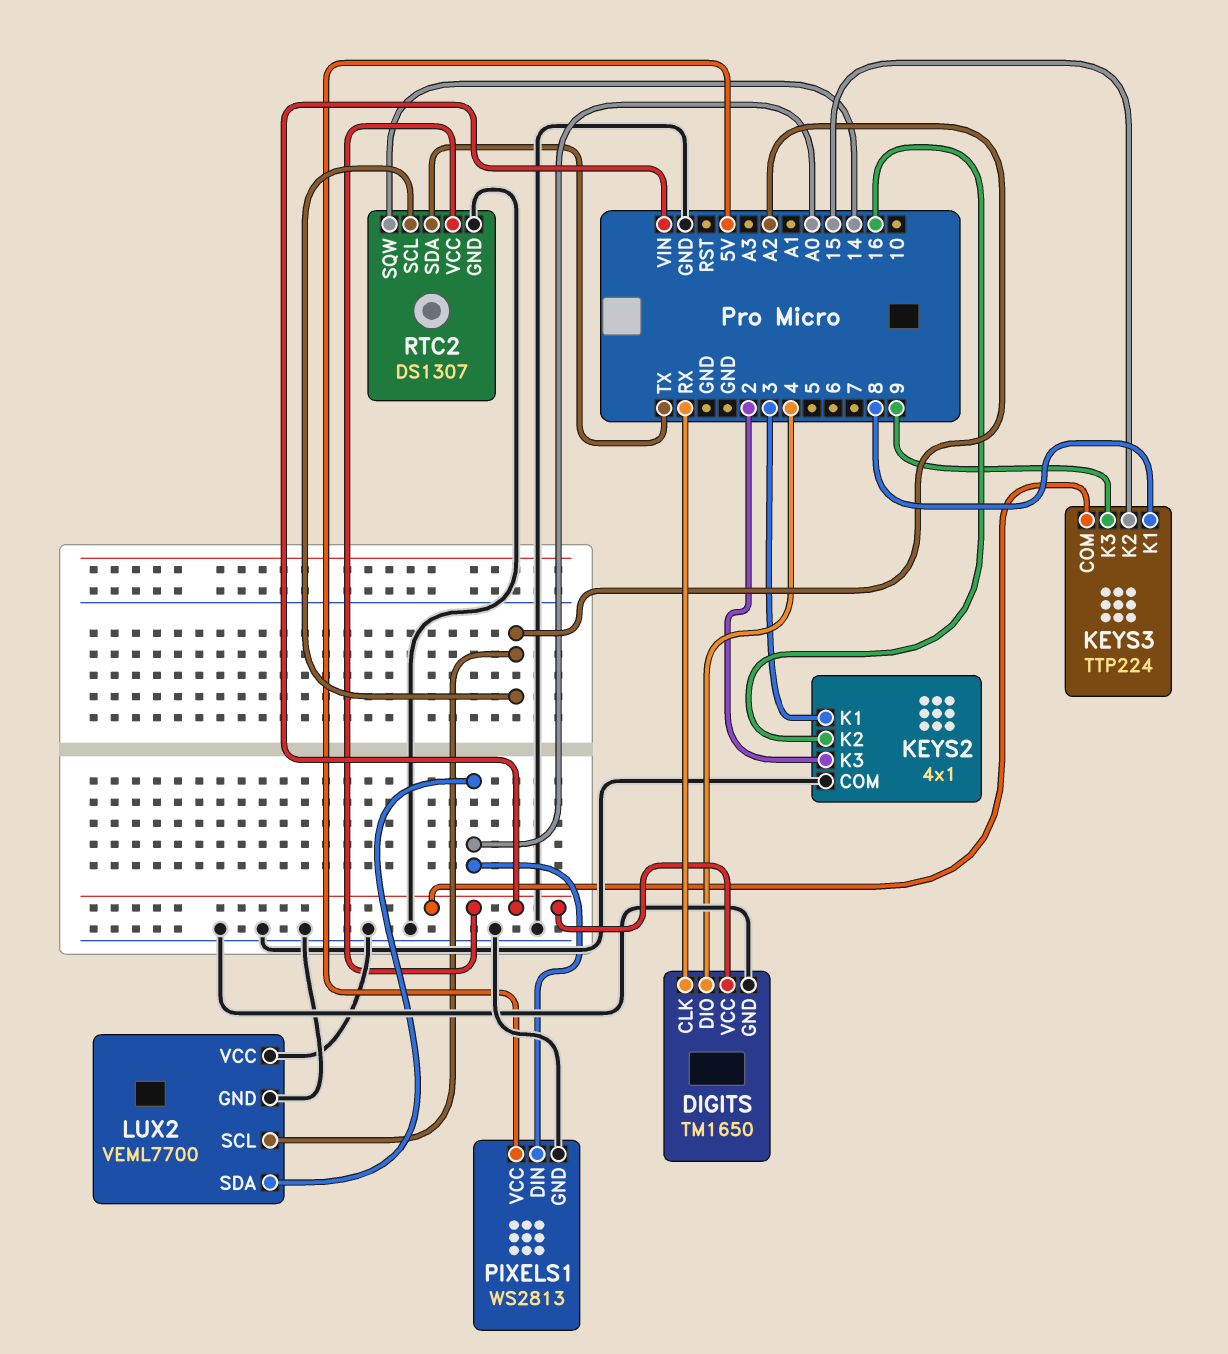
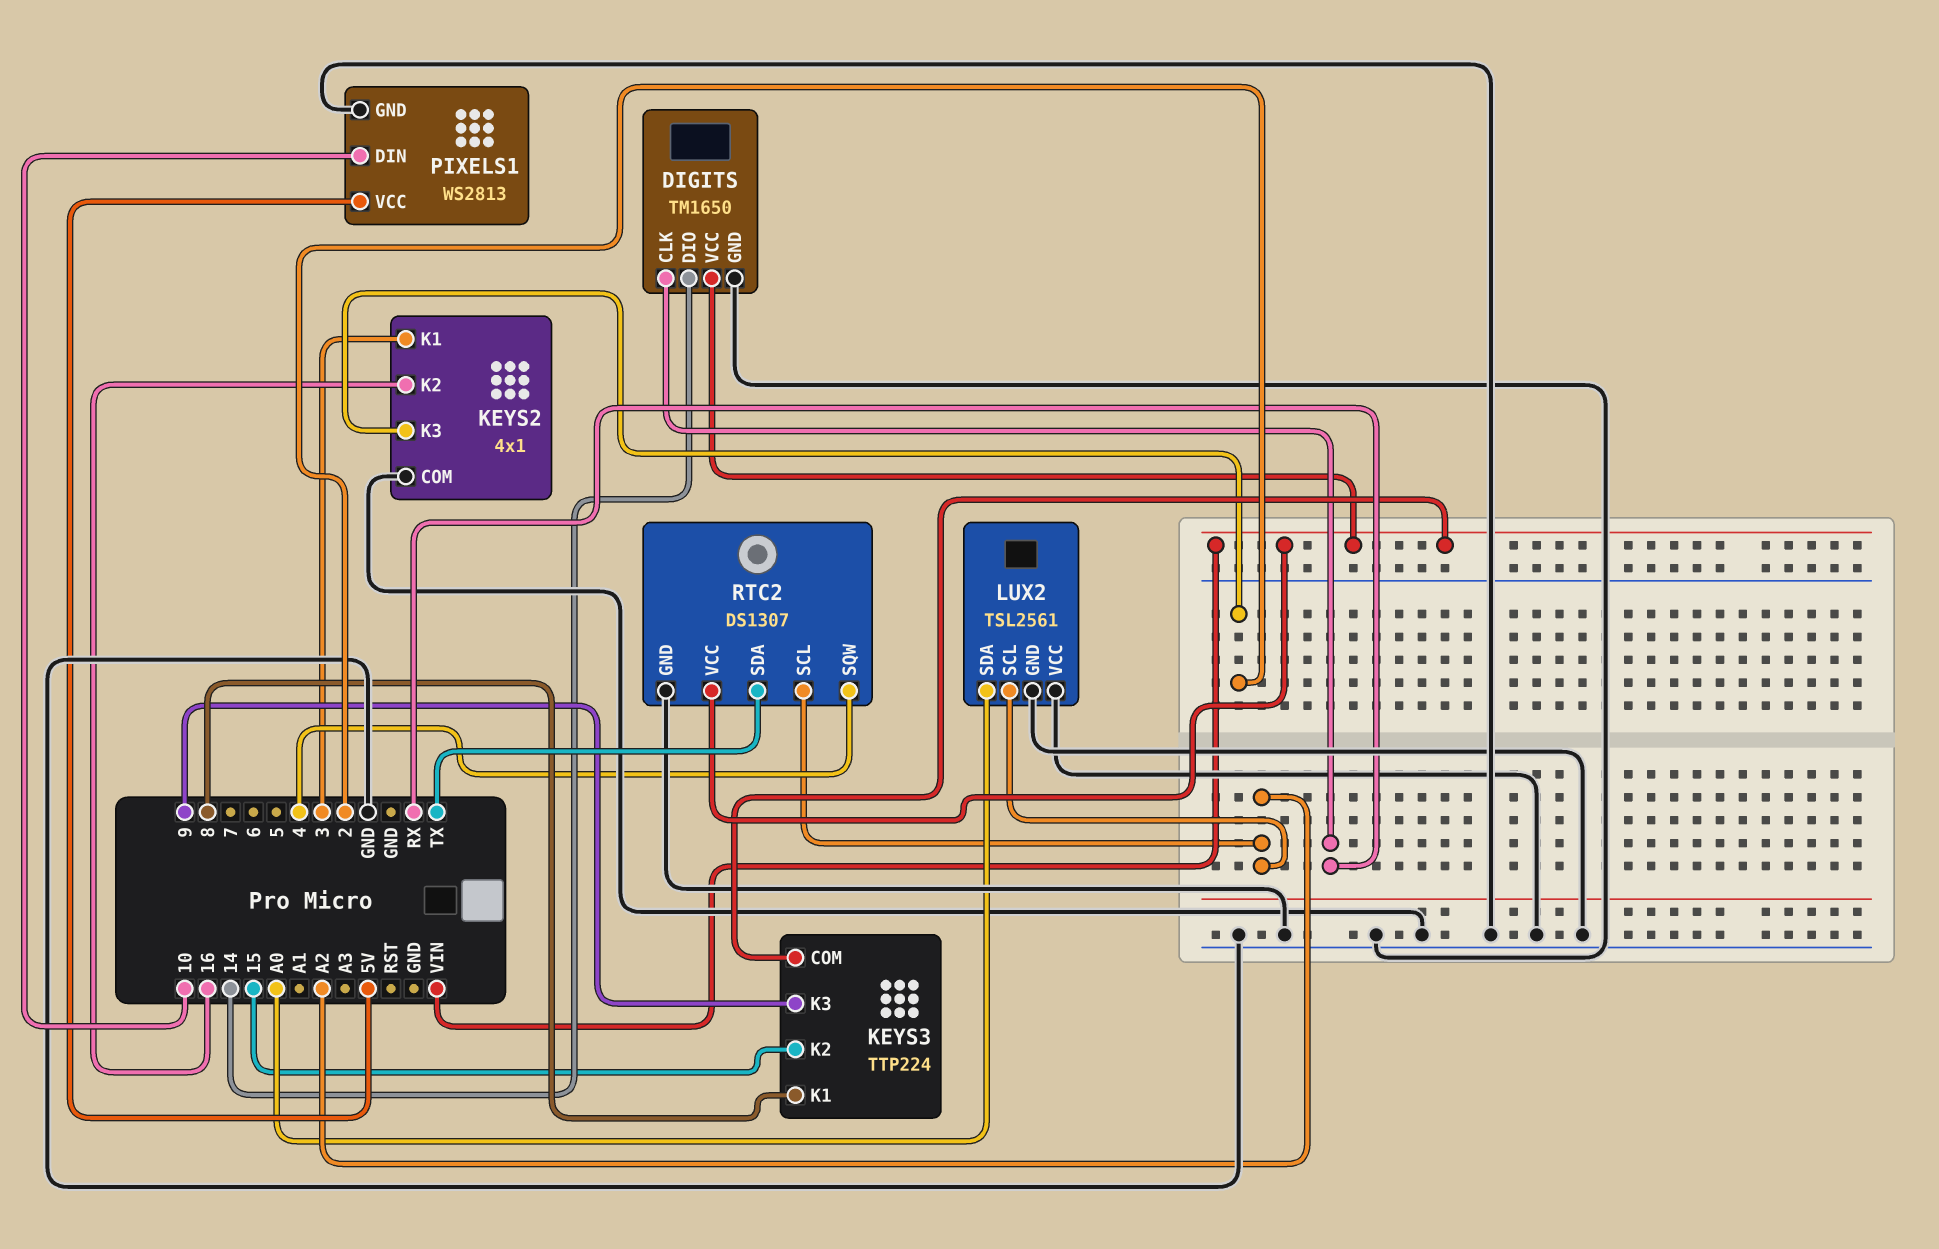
DIGITS pin DIO: 4 -> 14
LUX2: VEML7700 -> TSL2561
PIXELS1 pin DIN: A0 -> 10
RTC2 pin SQW: 14 -> 4

